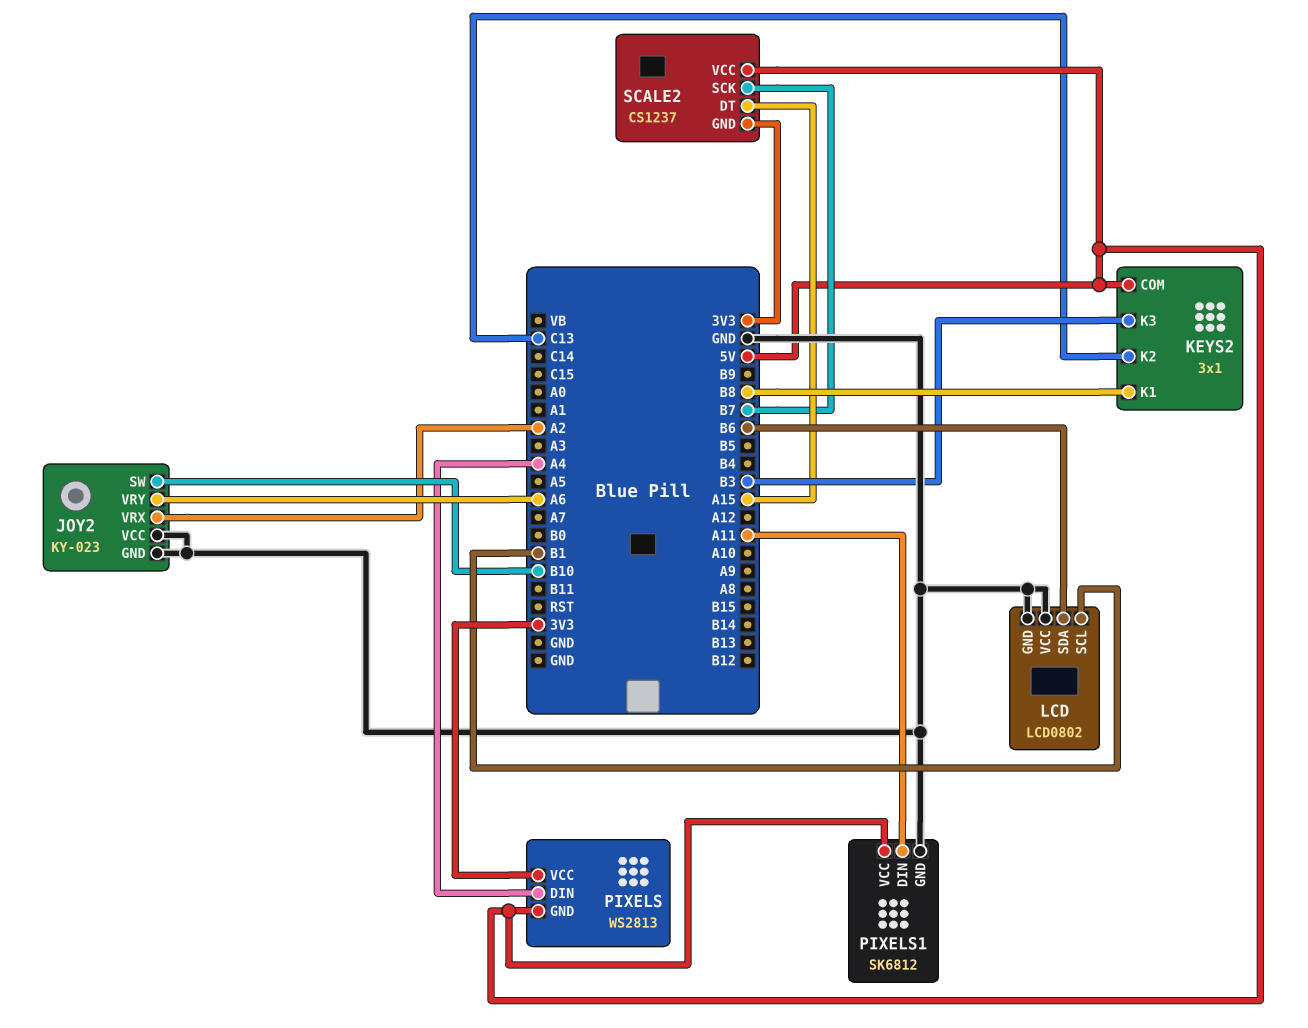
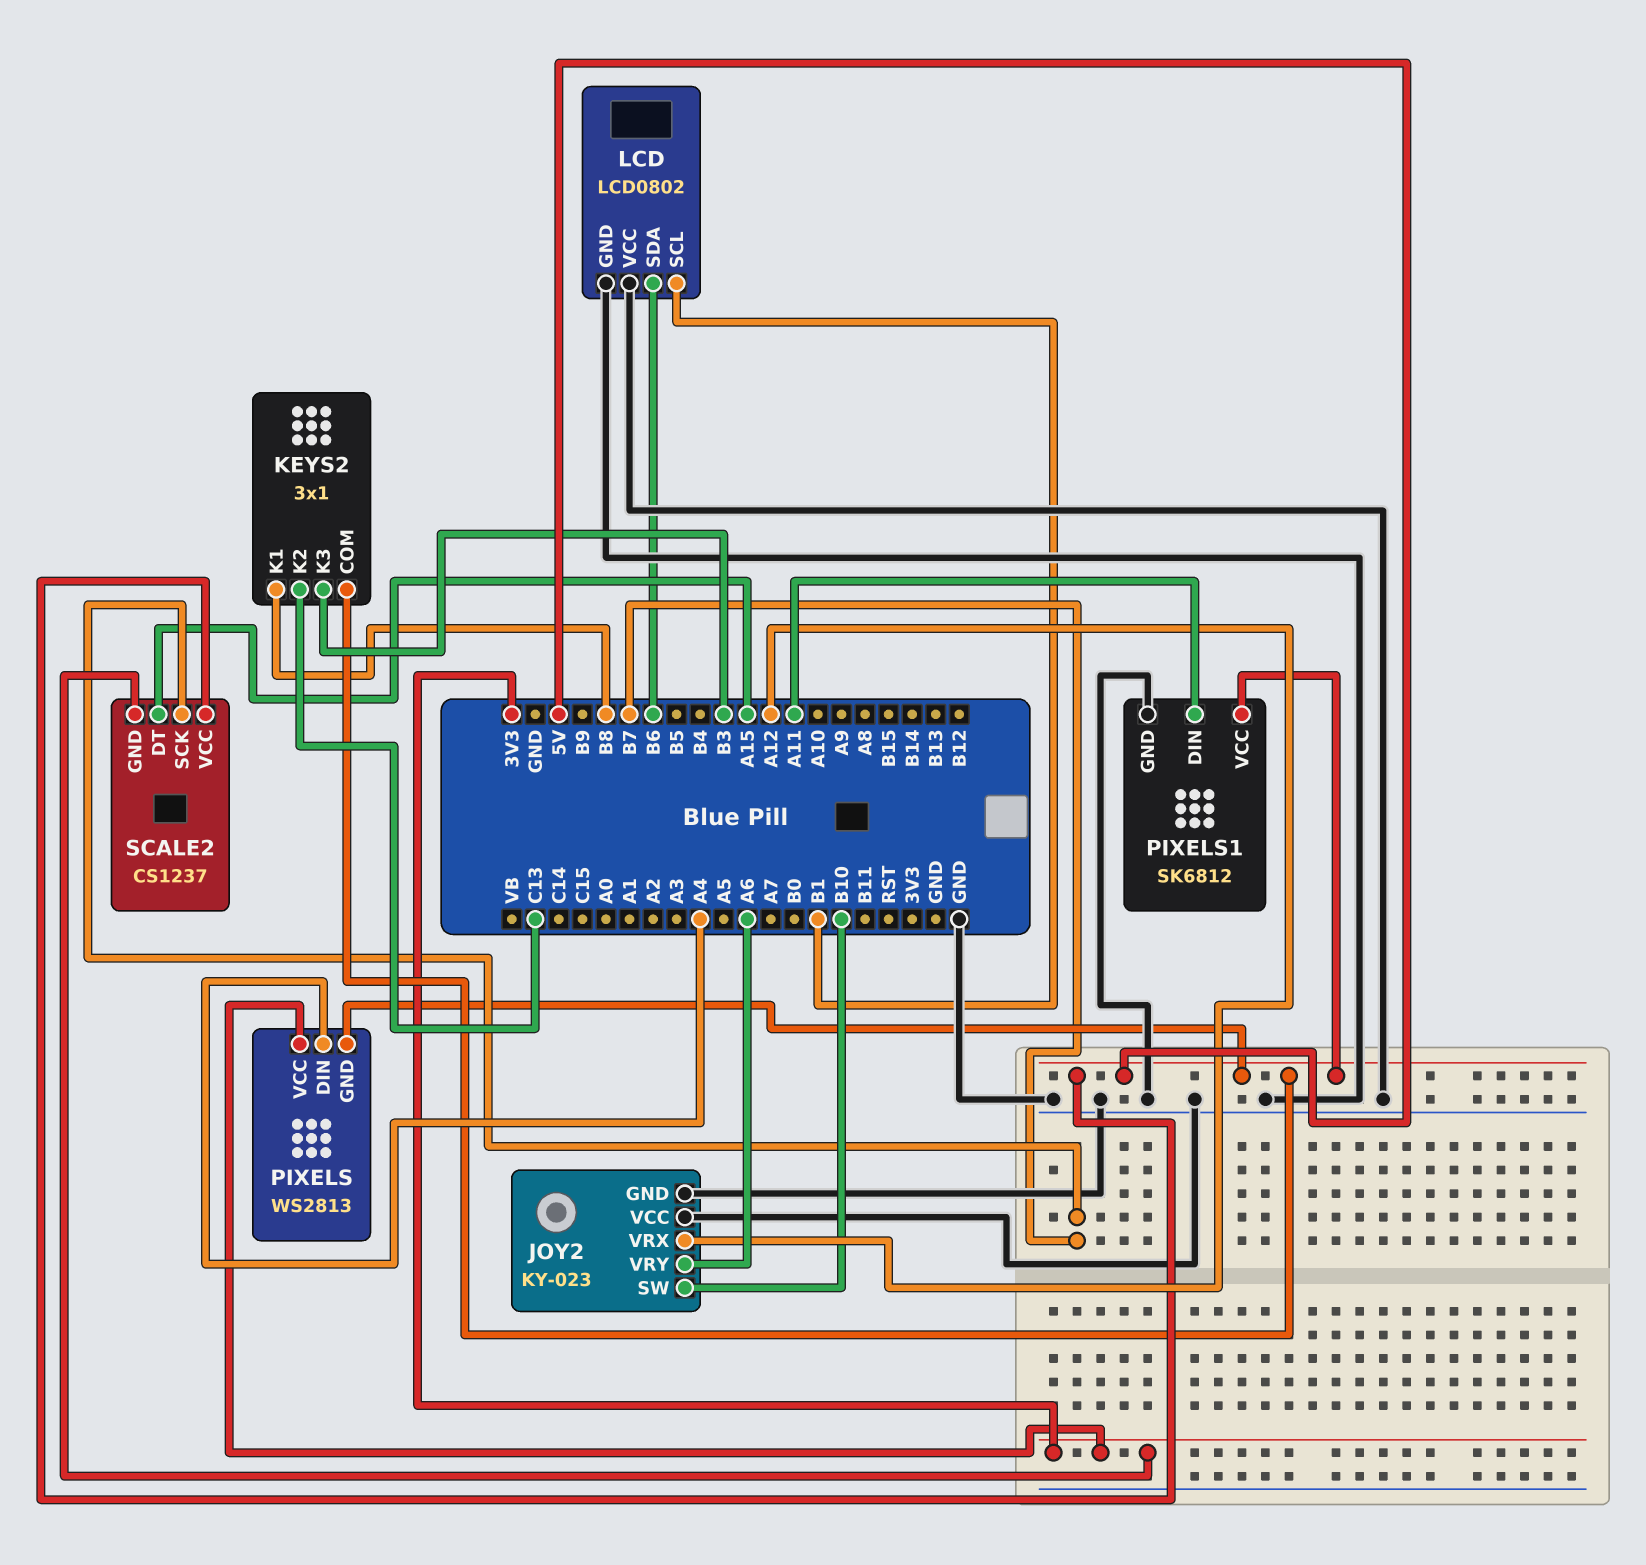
JOY2 pin VRX: A2 -> A12

